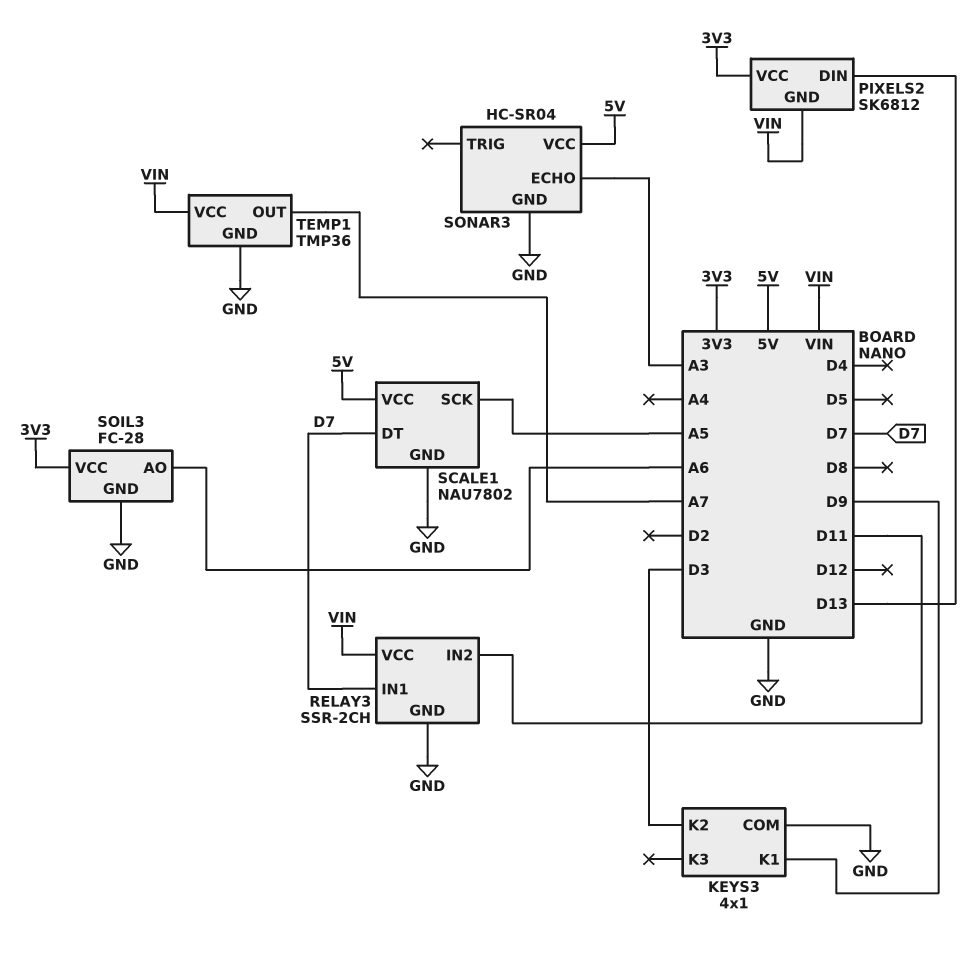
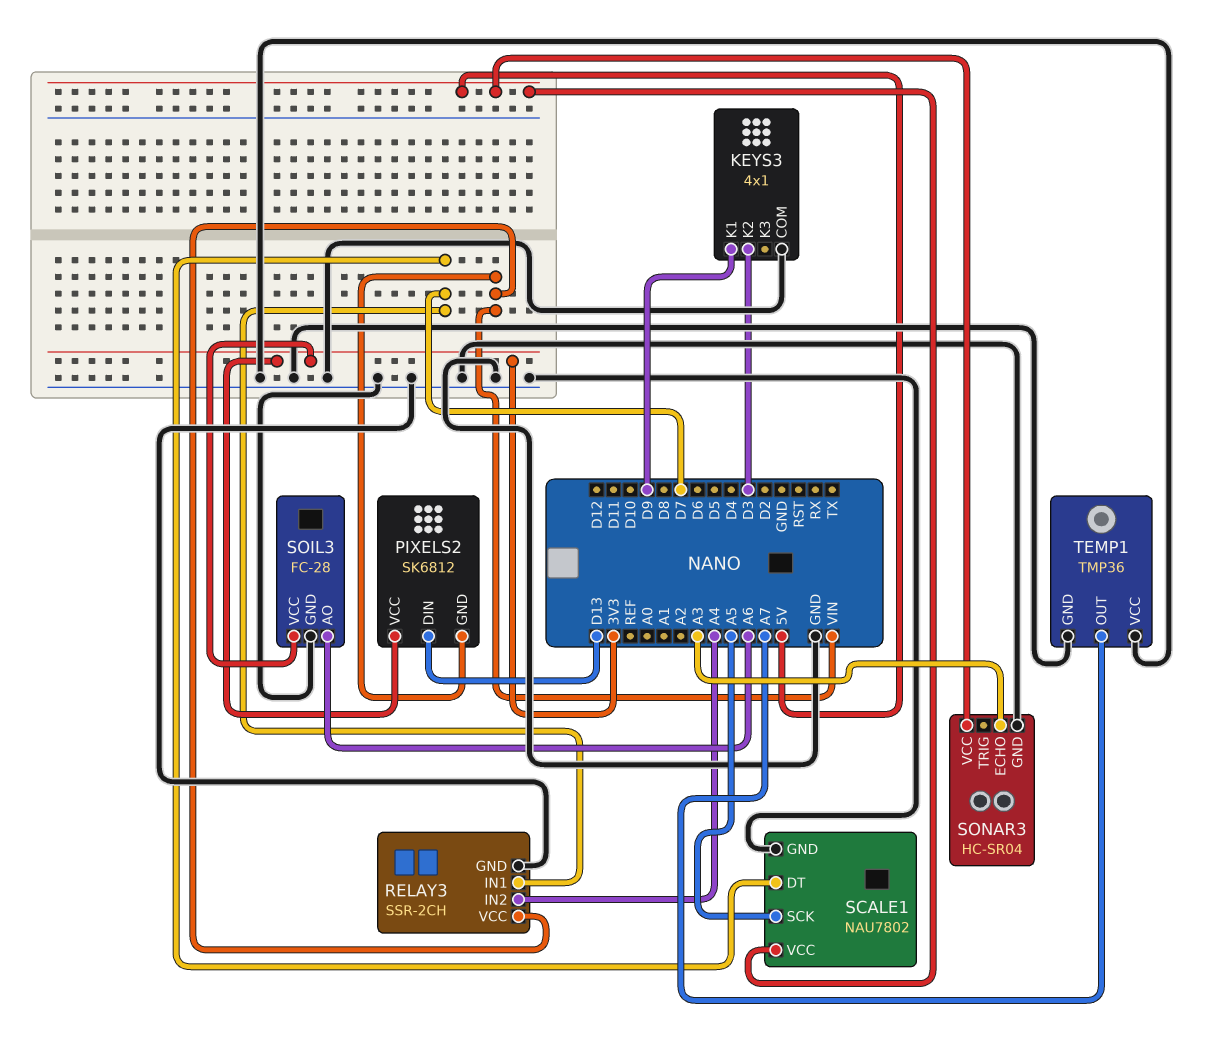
RELAY3 pin IN2: D11 -> A4
TEMP1 pin VCC: VIN -> GND

